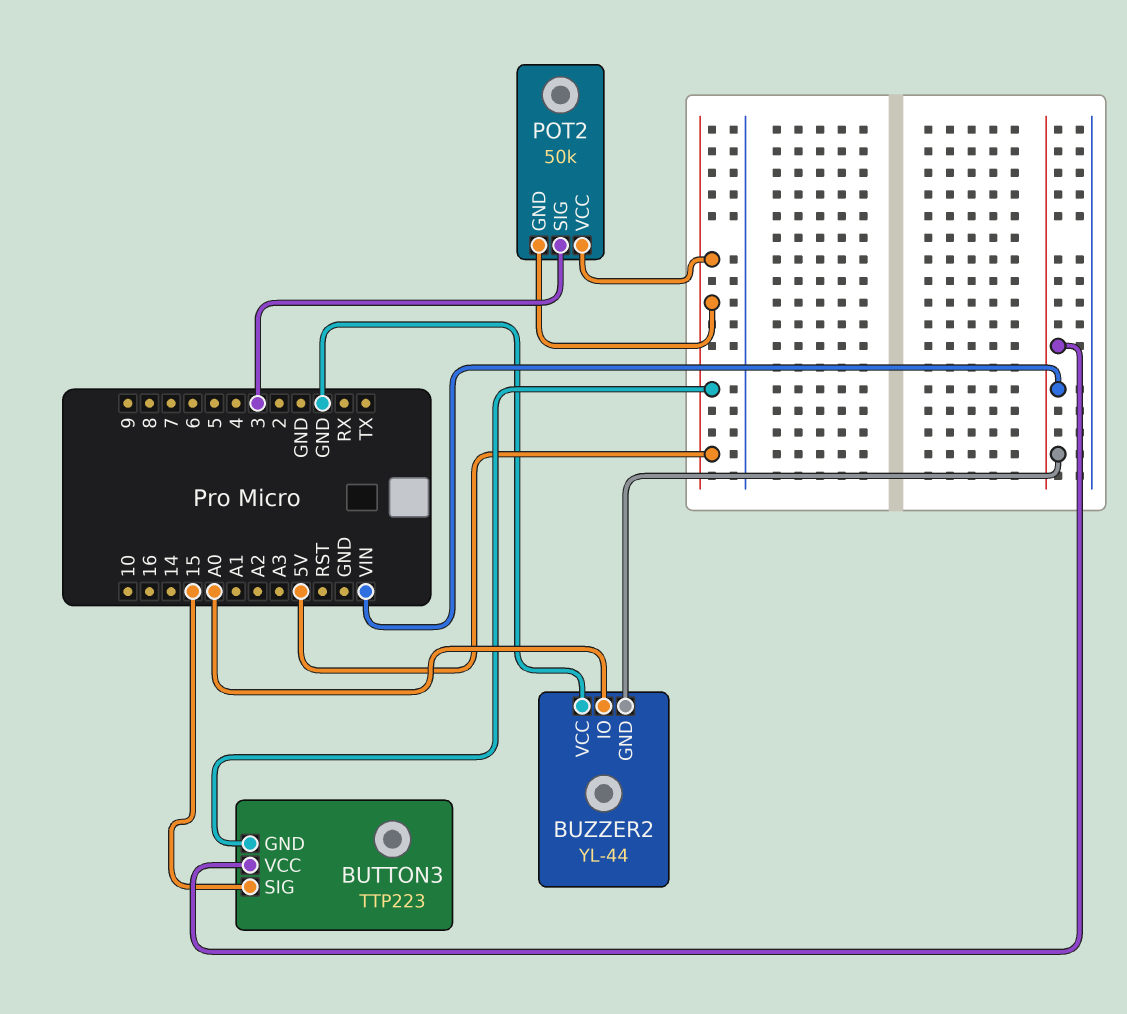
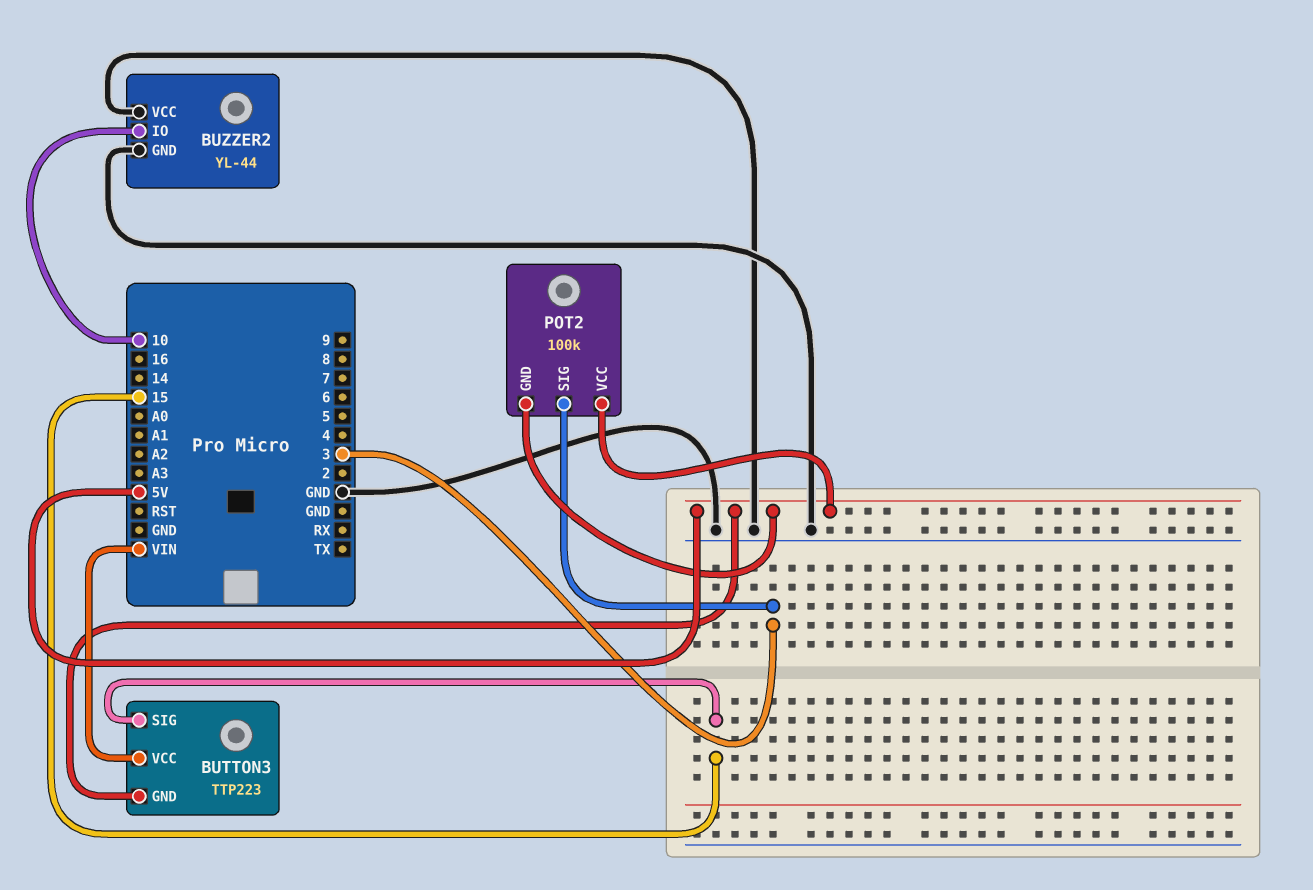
BUZZER2 pin GND: VIN -> GND
BUZZER2 pin IO: A0 -> 10
POT2: 50k -> 100k

